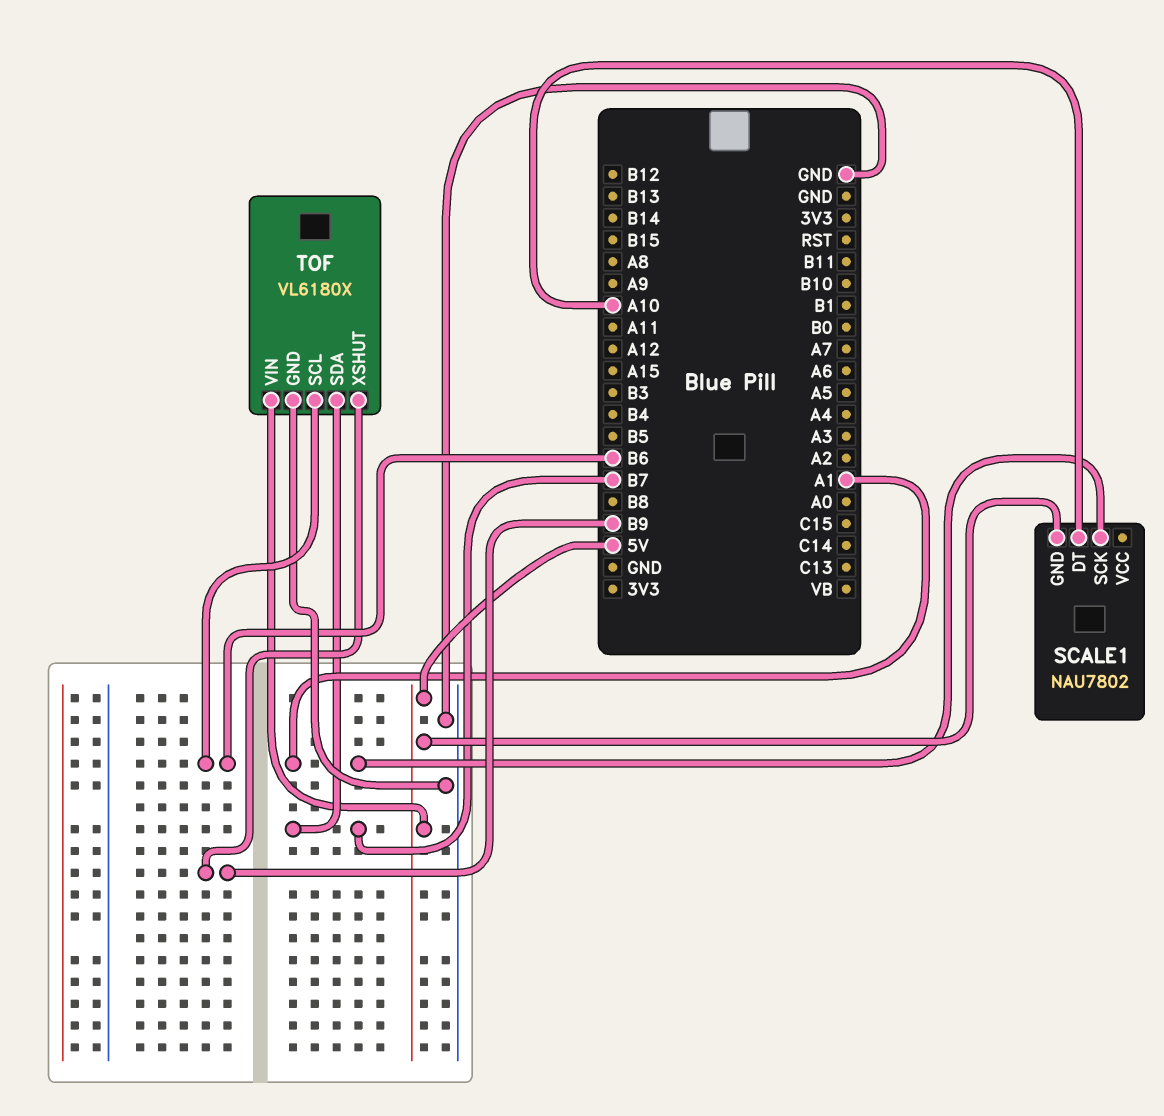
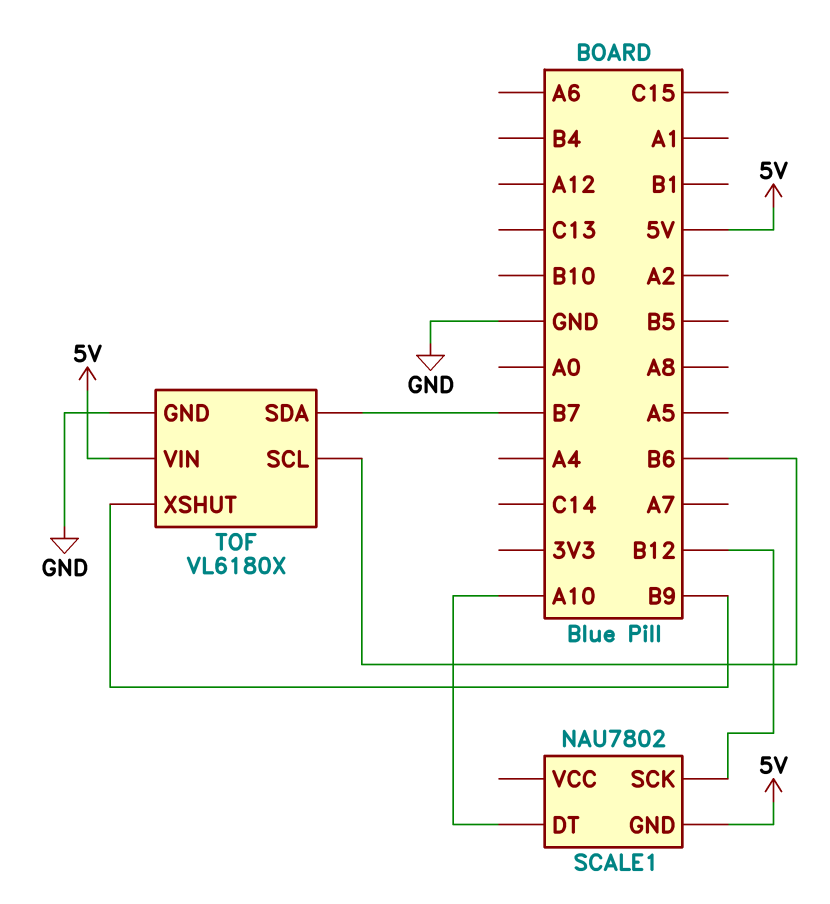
SCALE1 pin SCK: A1 -> B12

